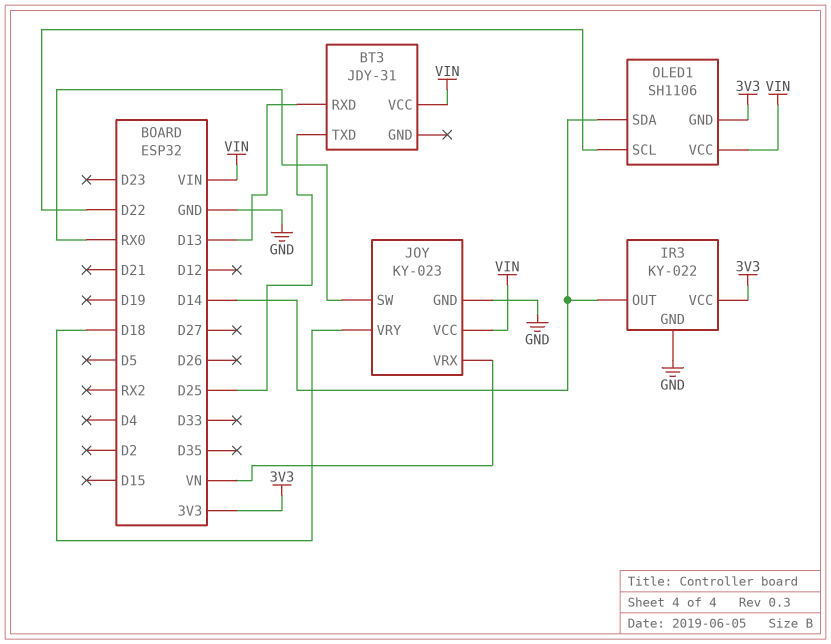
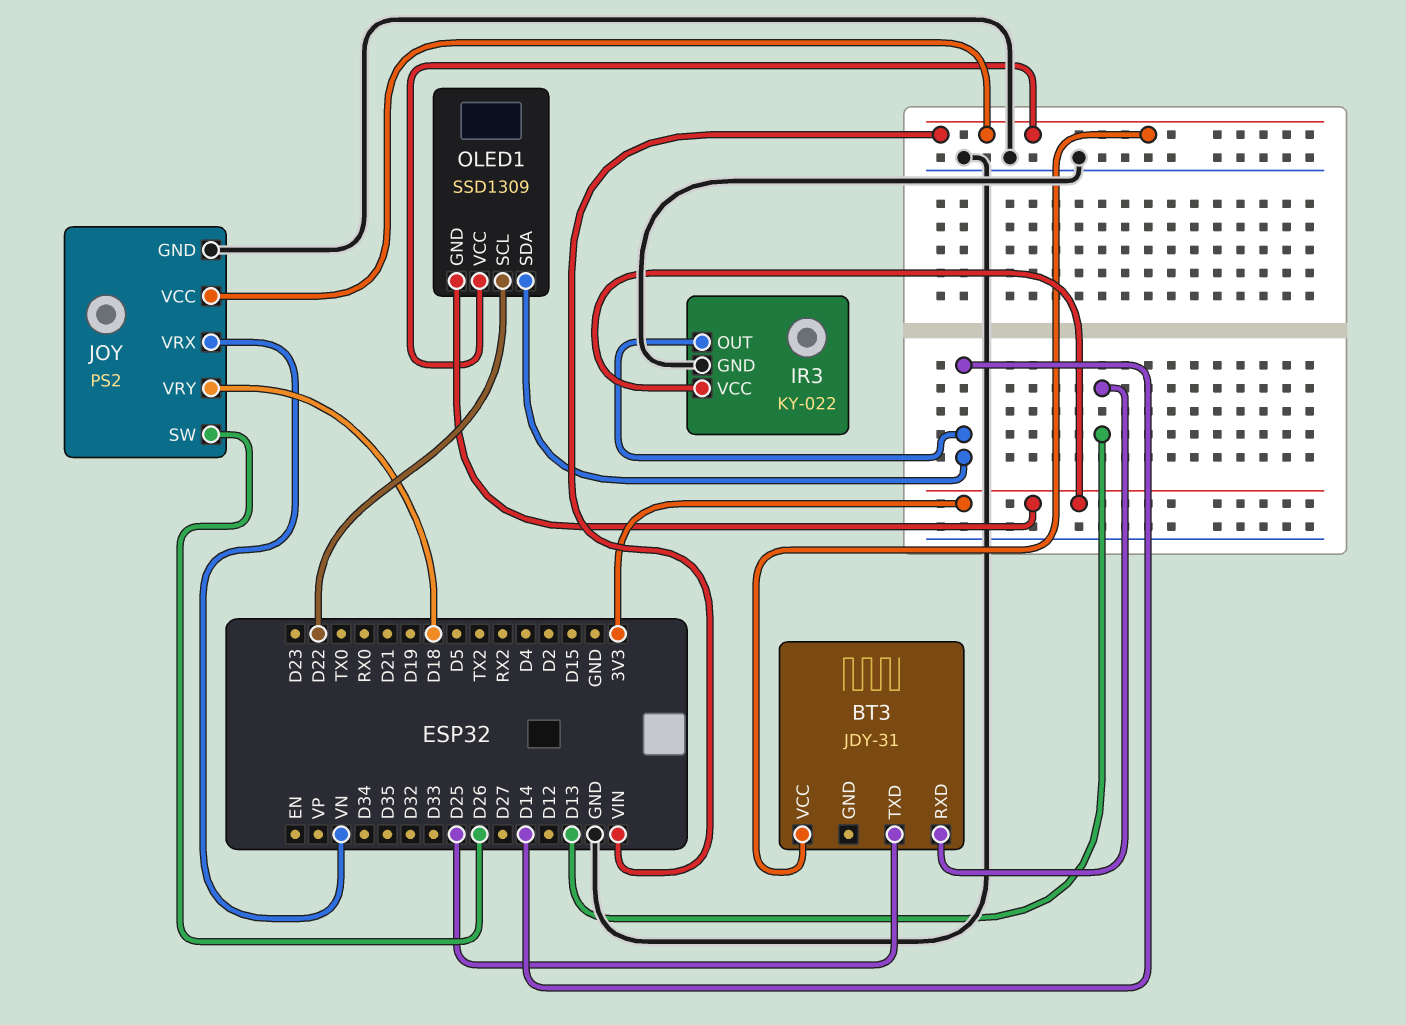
JOY: KY-023 -> PS2
JOY pin SW: RX0 -> D26
OLED1: SH1106 -> SSD1309

